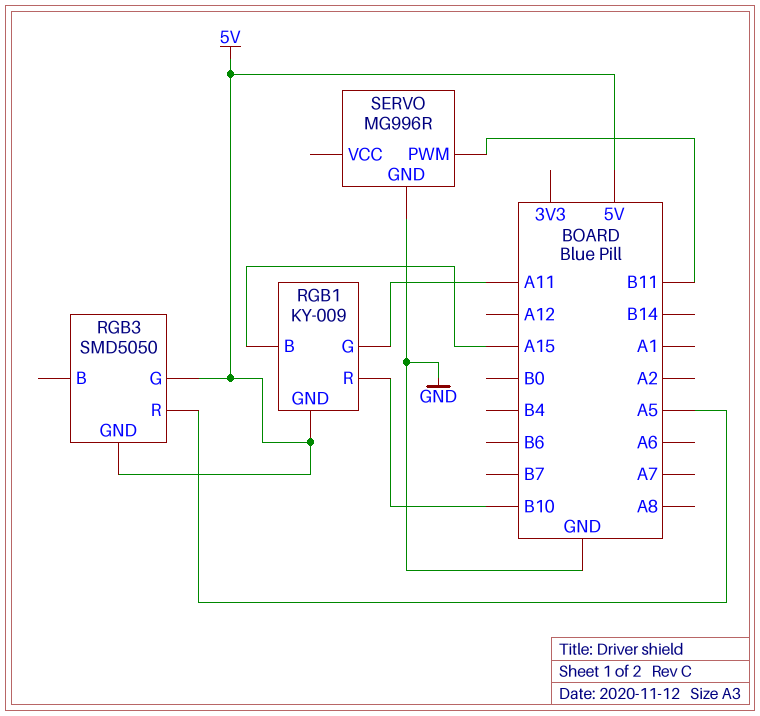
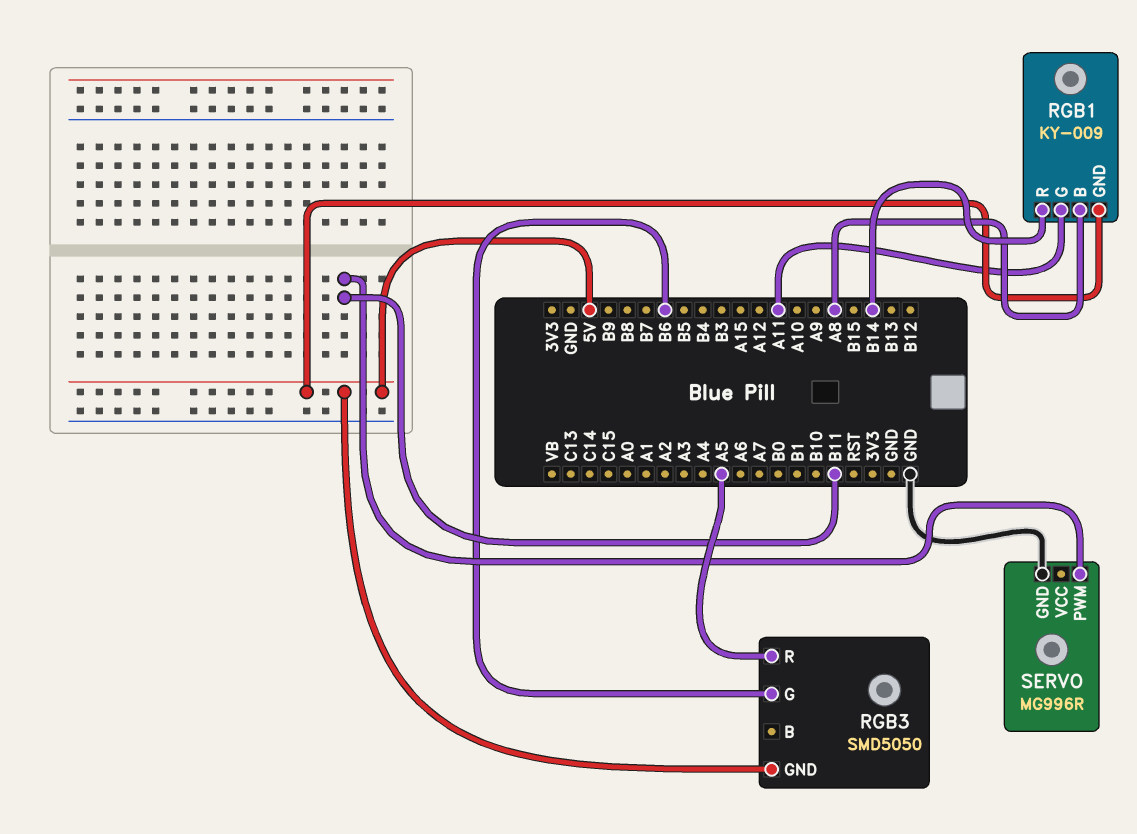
RGB1 pin B: A15 -> A8
RGB1 pin R: B10 -> B14
RGB3 pin G: 5V -> B6

